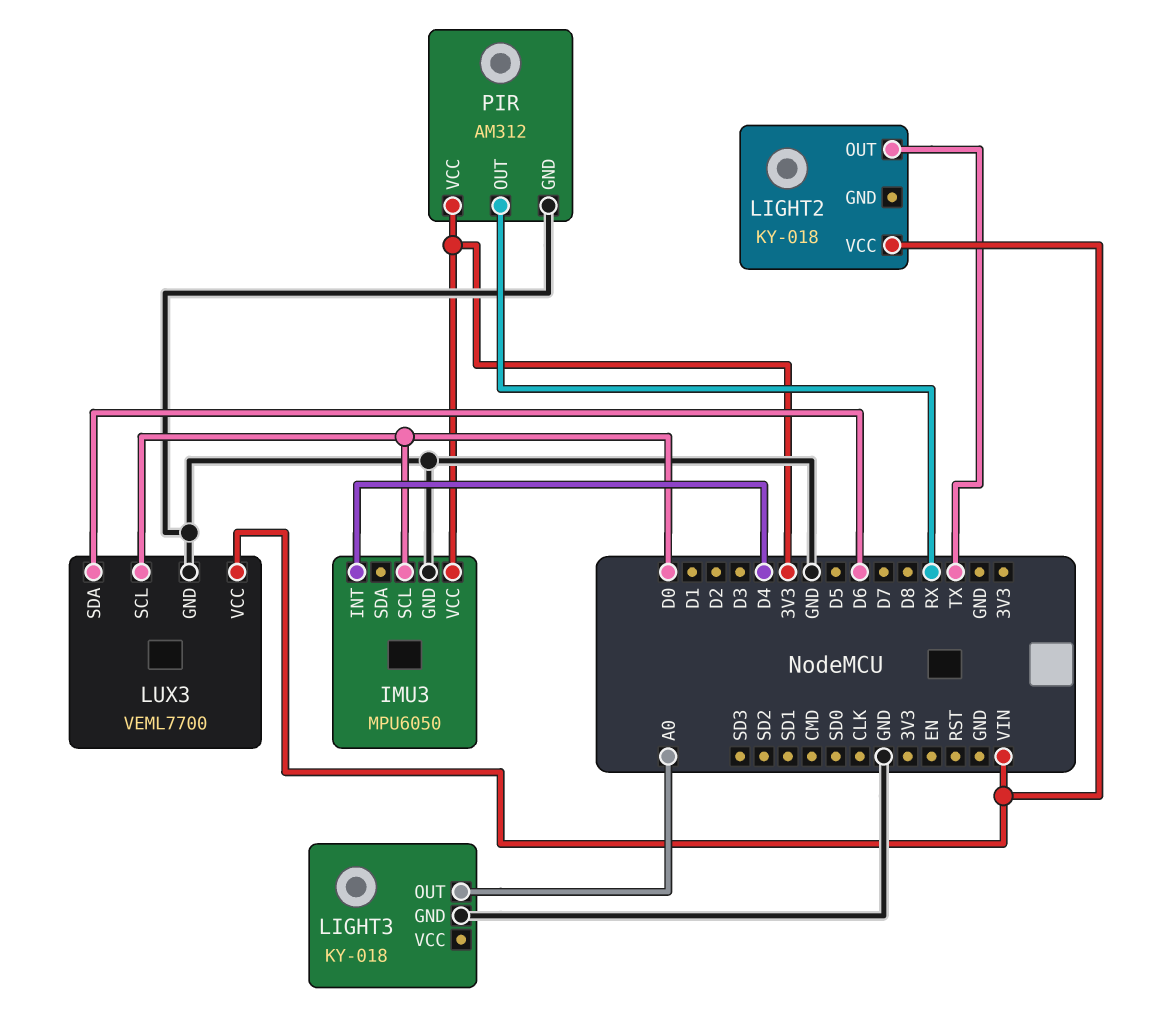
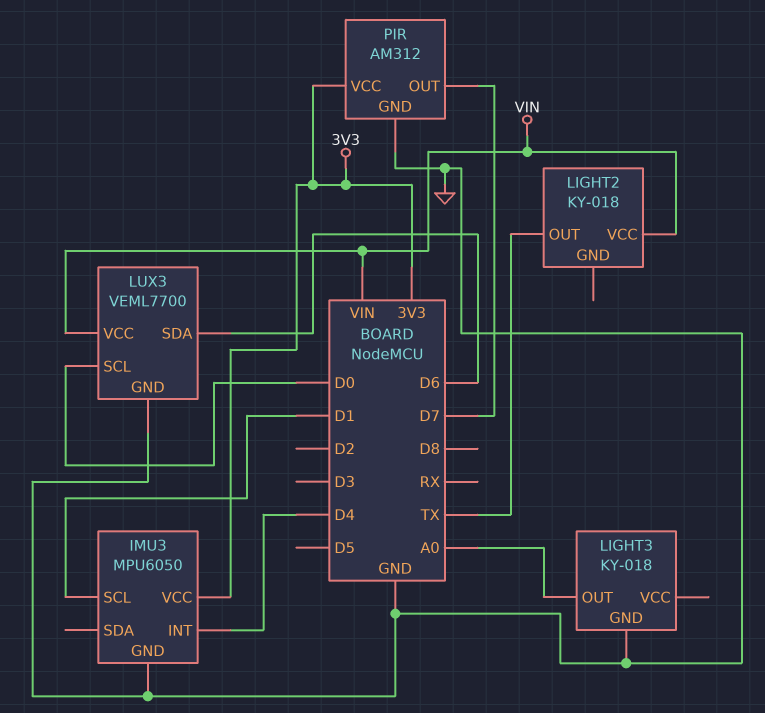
IMU3 pin SCL: D0 -> D1
PIR pin OUT: RX -> D7

